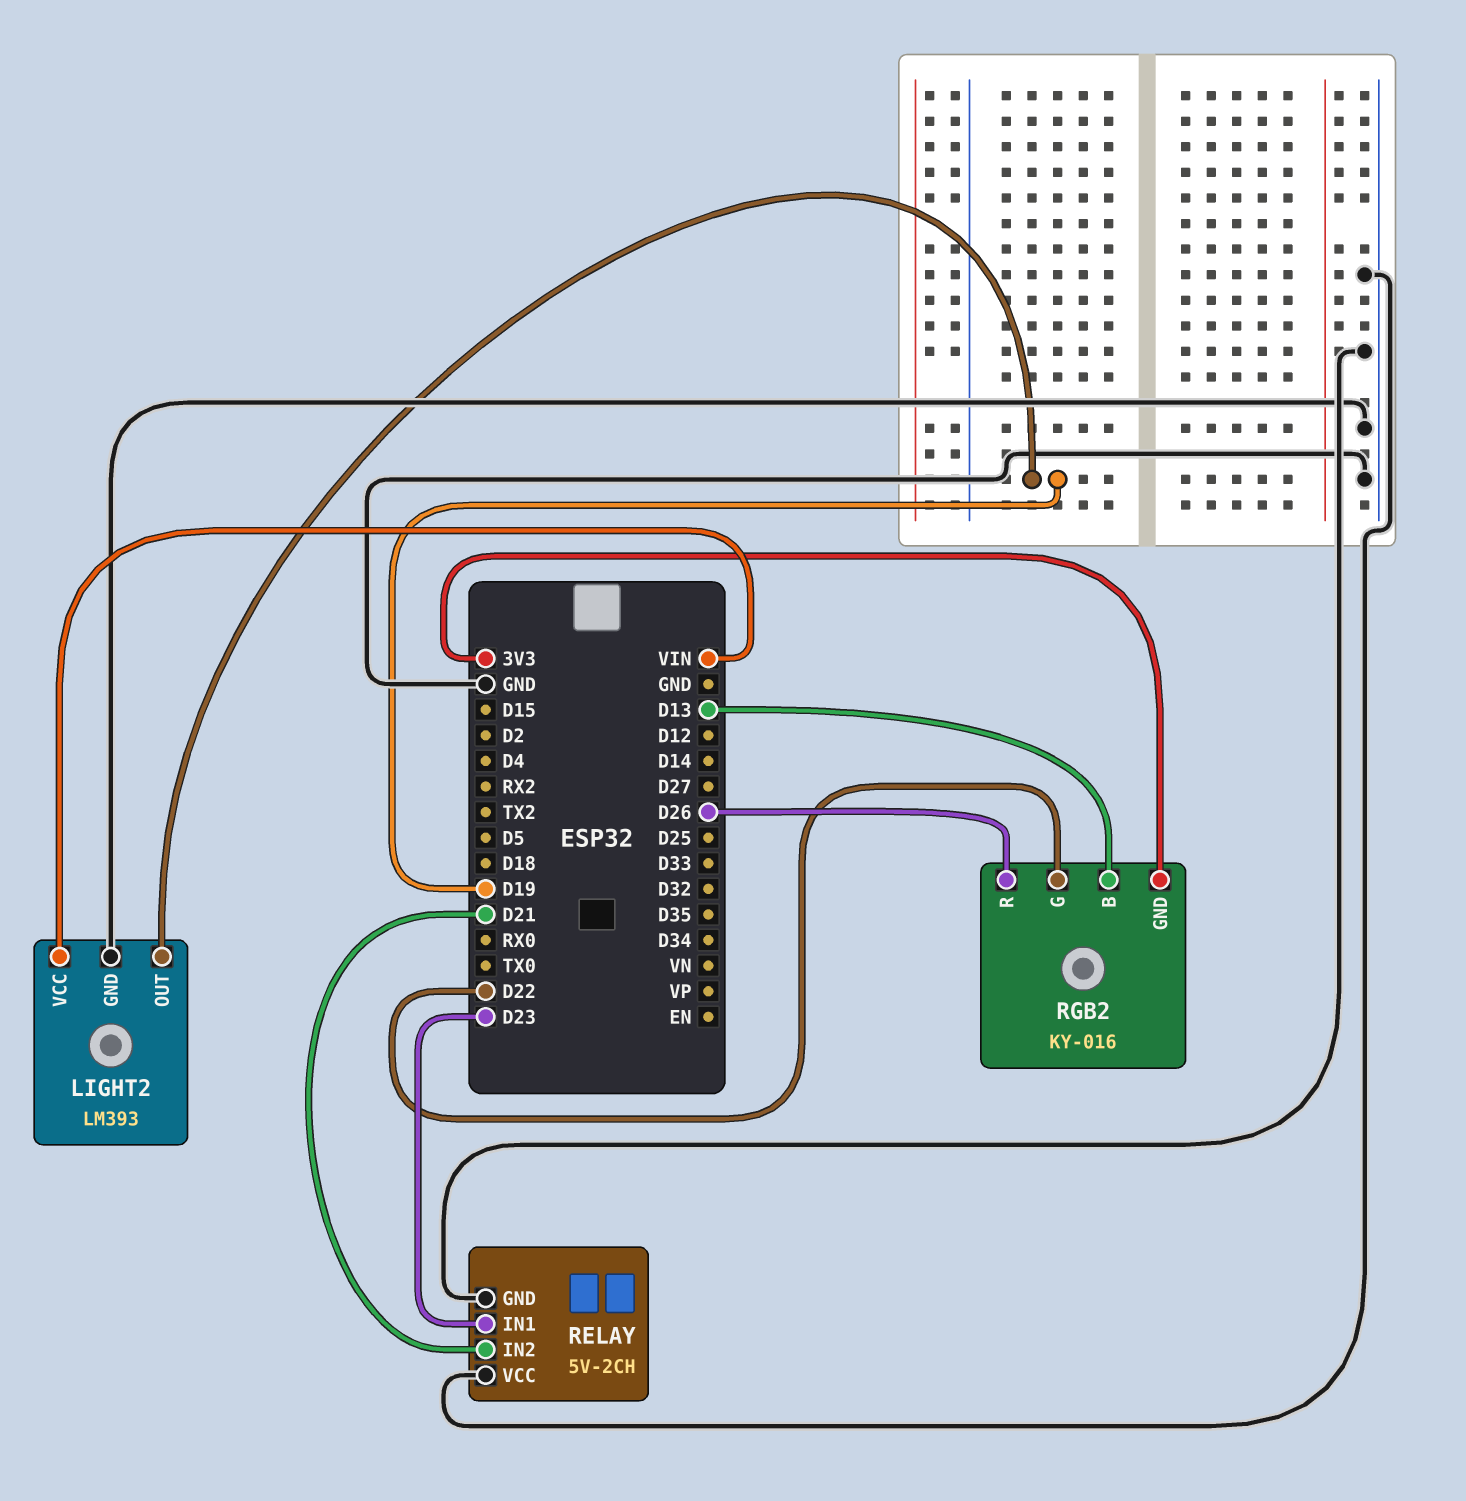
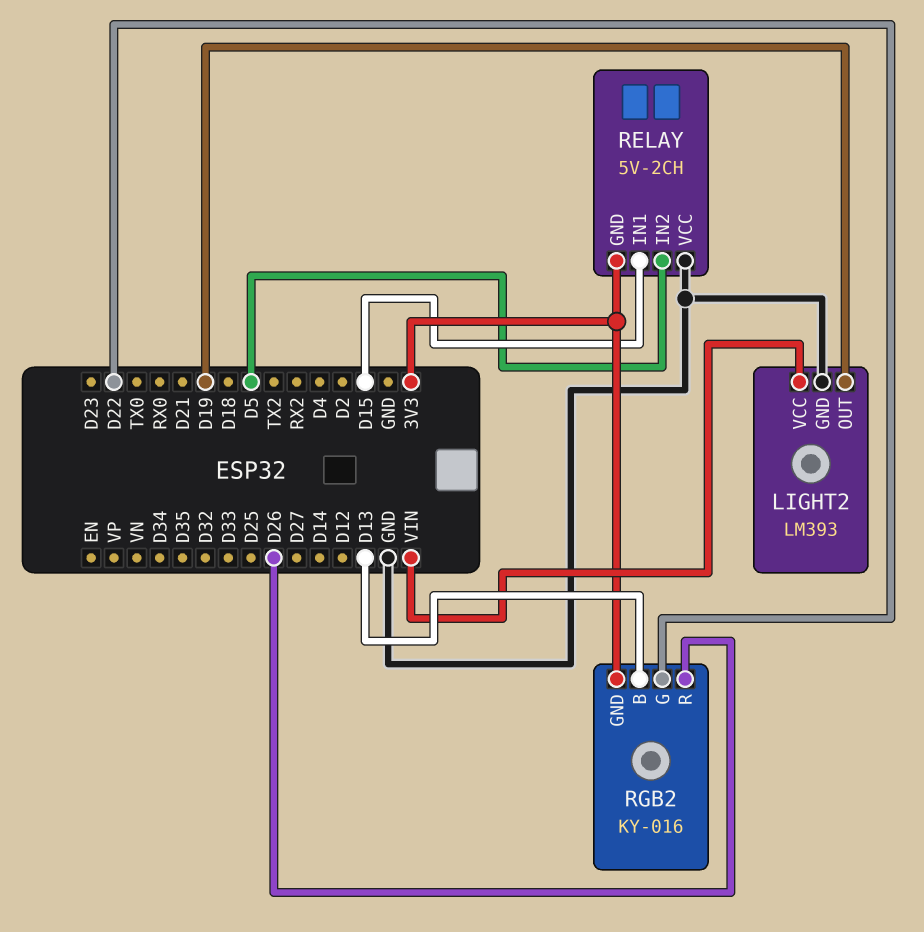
RELAY pin GND: GND -> 3V3
RELAY pin IN1: D23 -> D15
RELAY pin IN2: D21 -> D5

